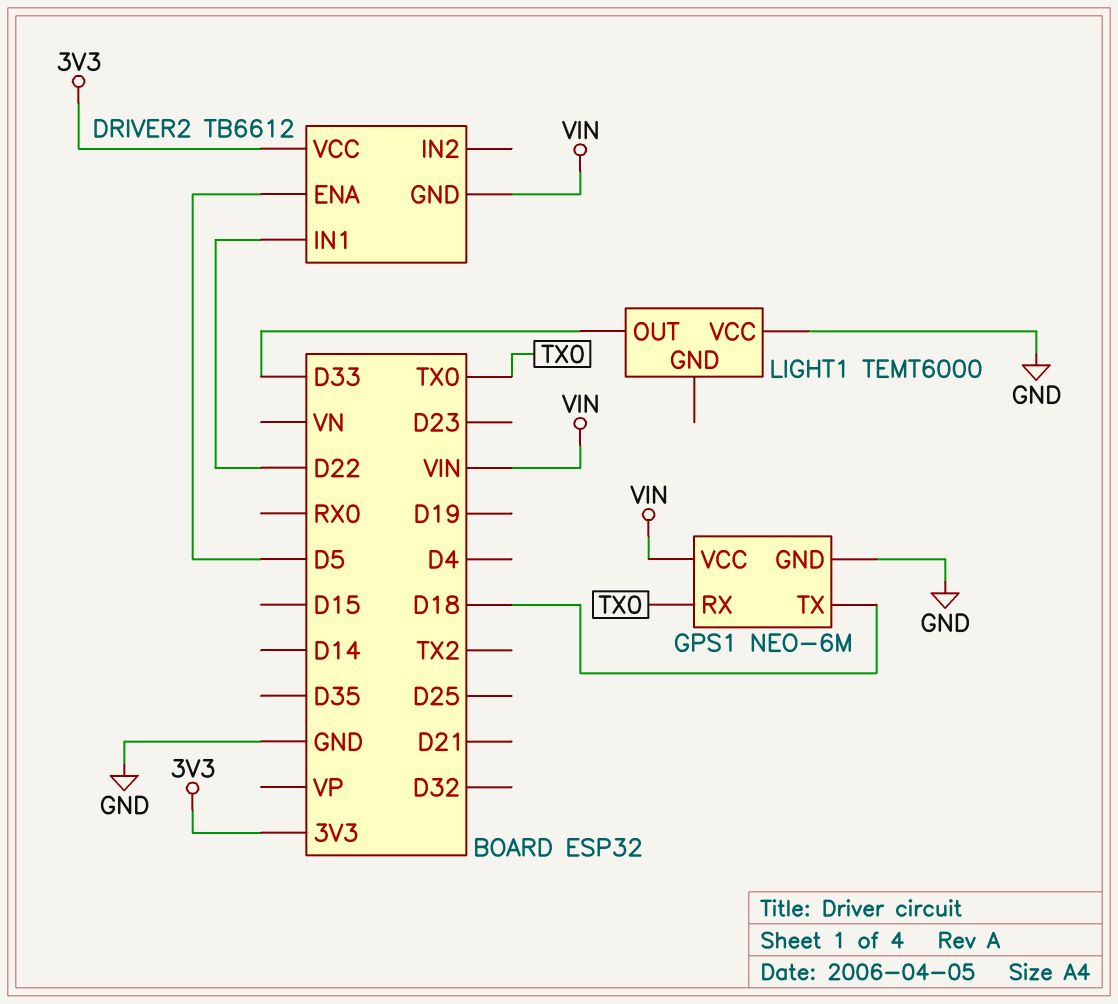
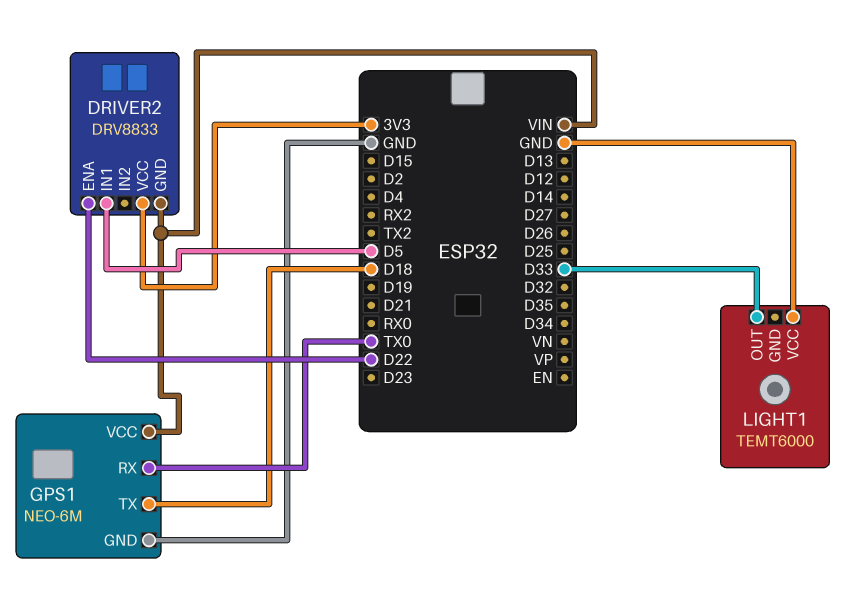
DRIVER2: TB6612 -> DRV8833
DRIVER2 pin ENA: D5 -> D22
DRIVER2 pin IN1: D22 -> D5

